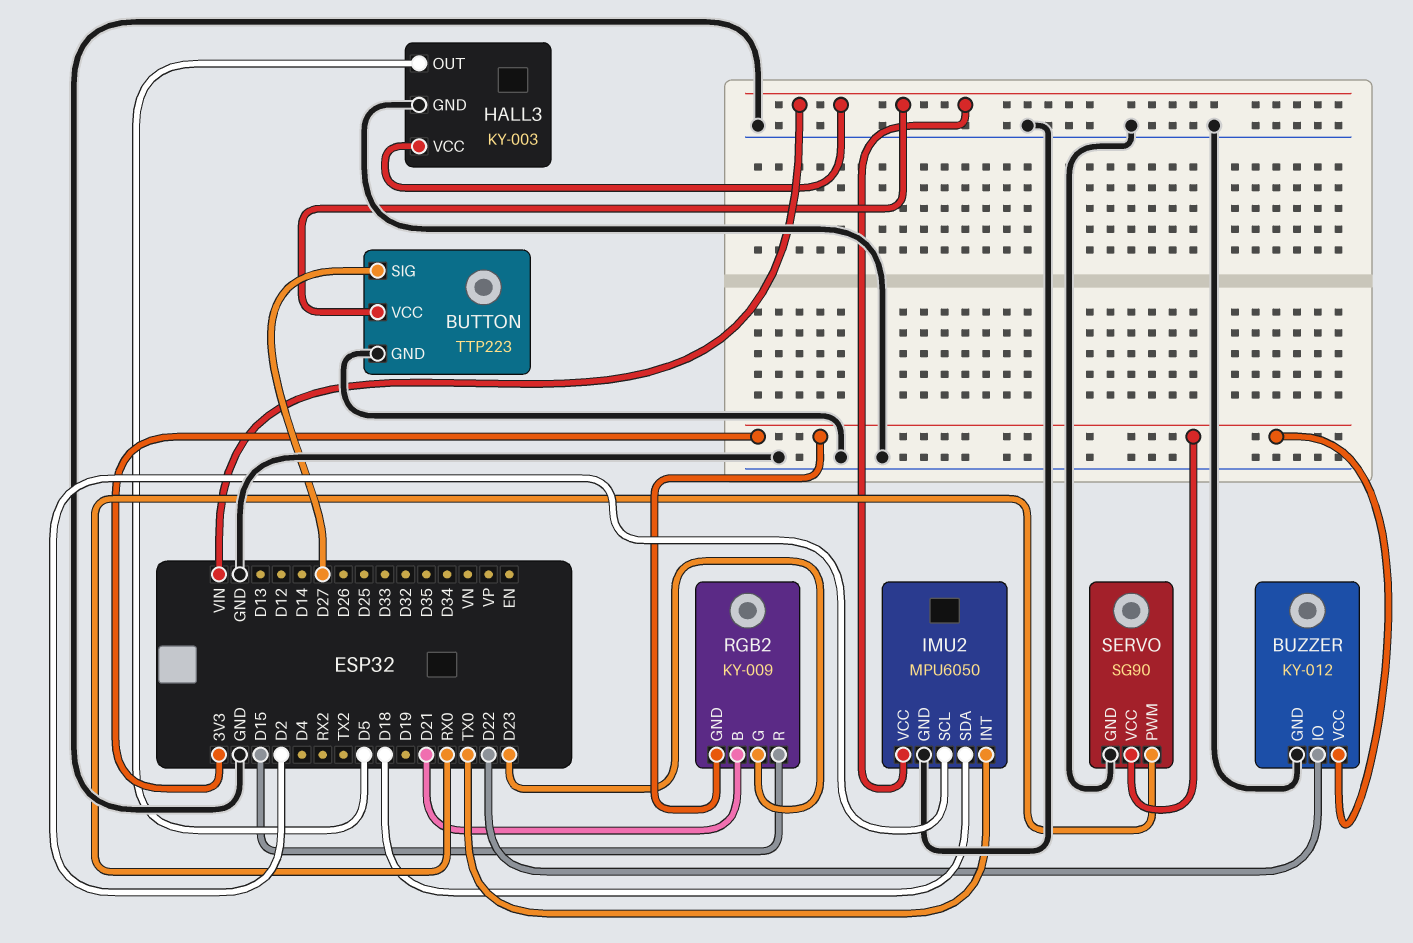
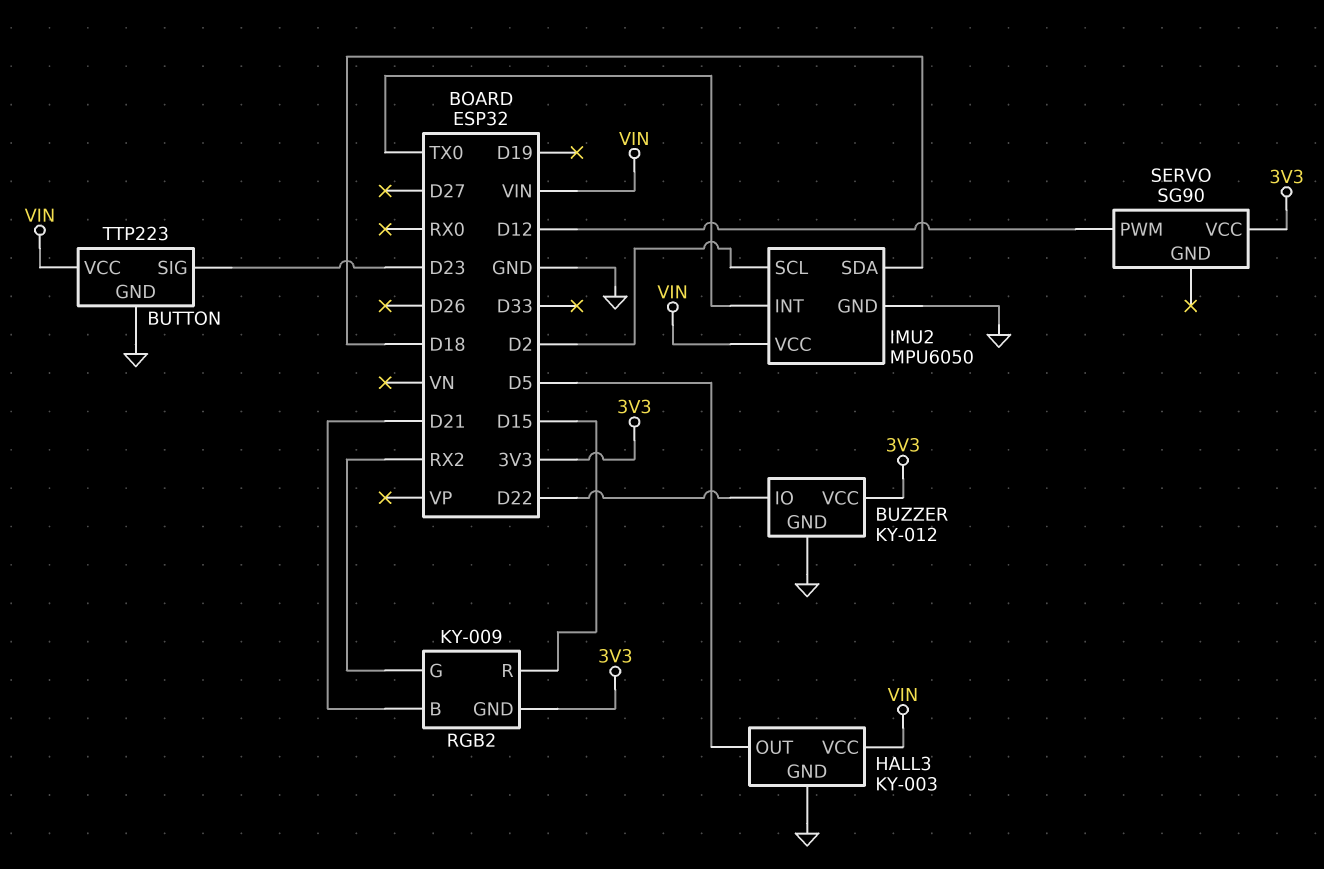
BUTTON pin SIG: D27 -> D23
RGB2 pin G: D23 -> RX2
SERVO pin GND: GND -> none
SERVO pin PWM: RX0 -> D12

